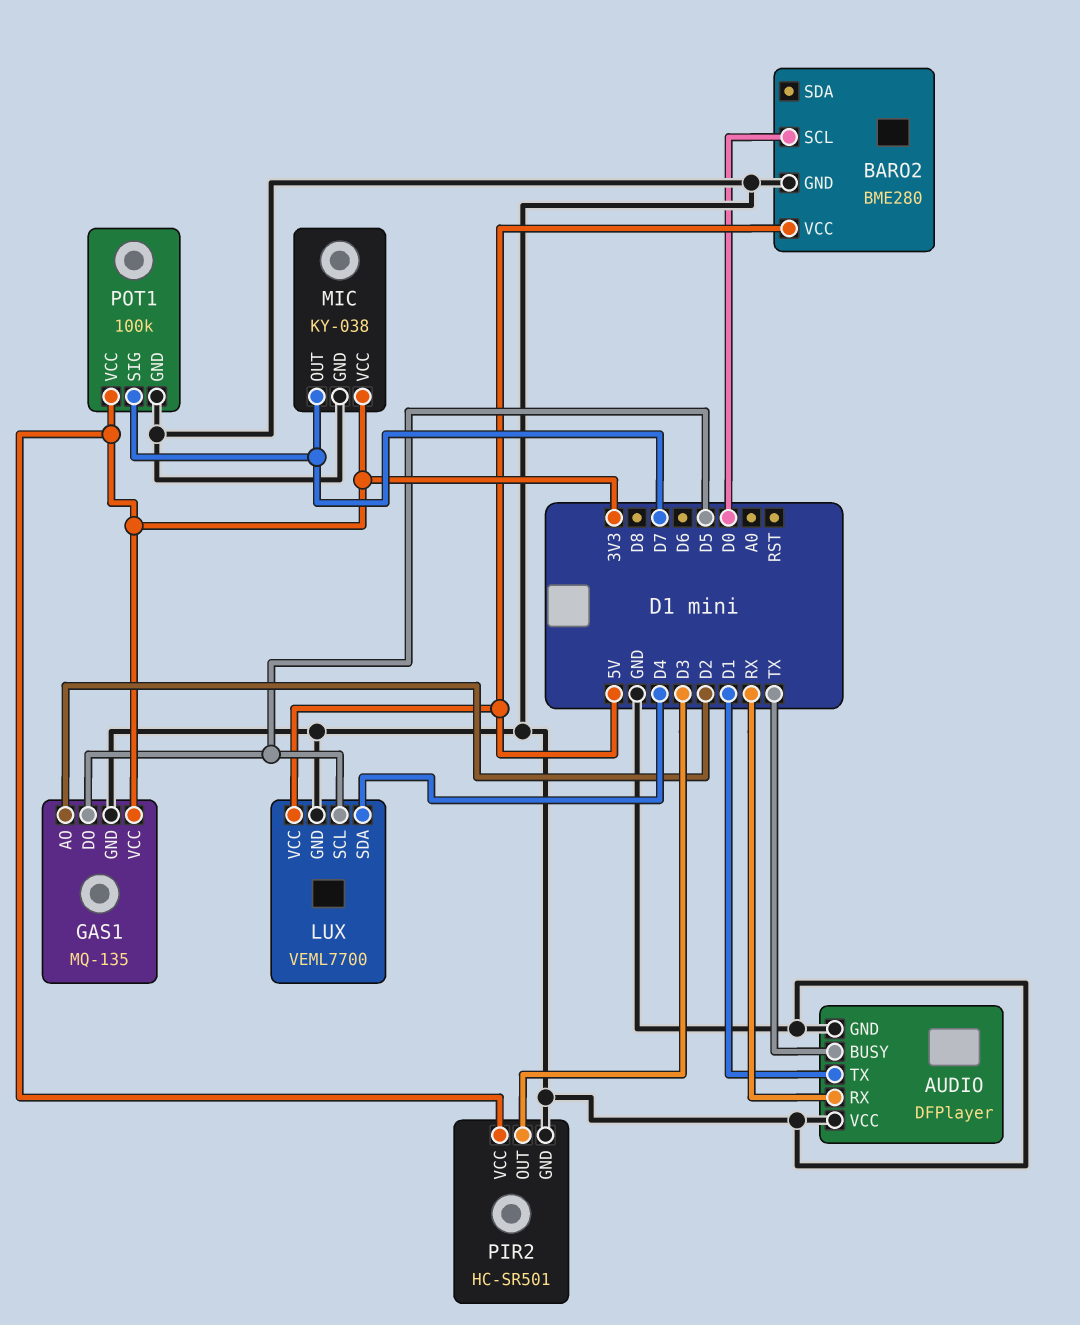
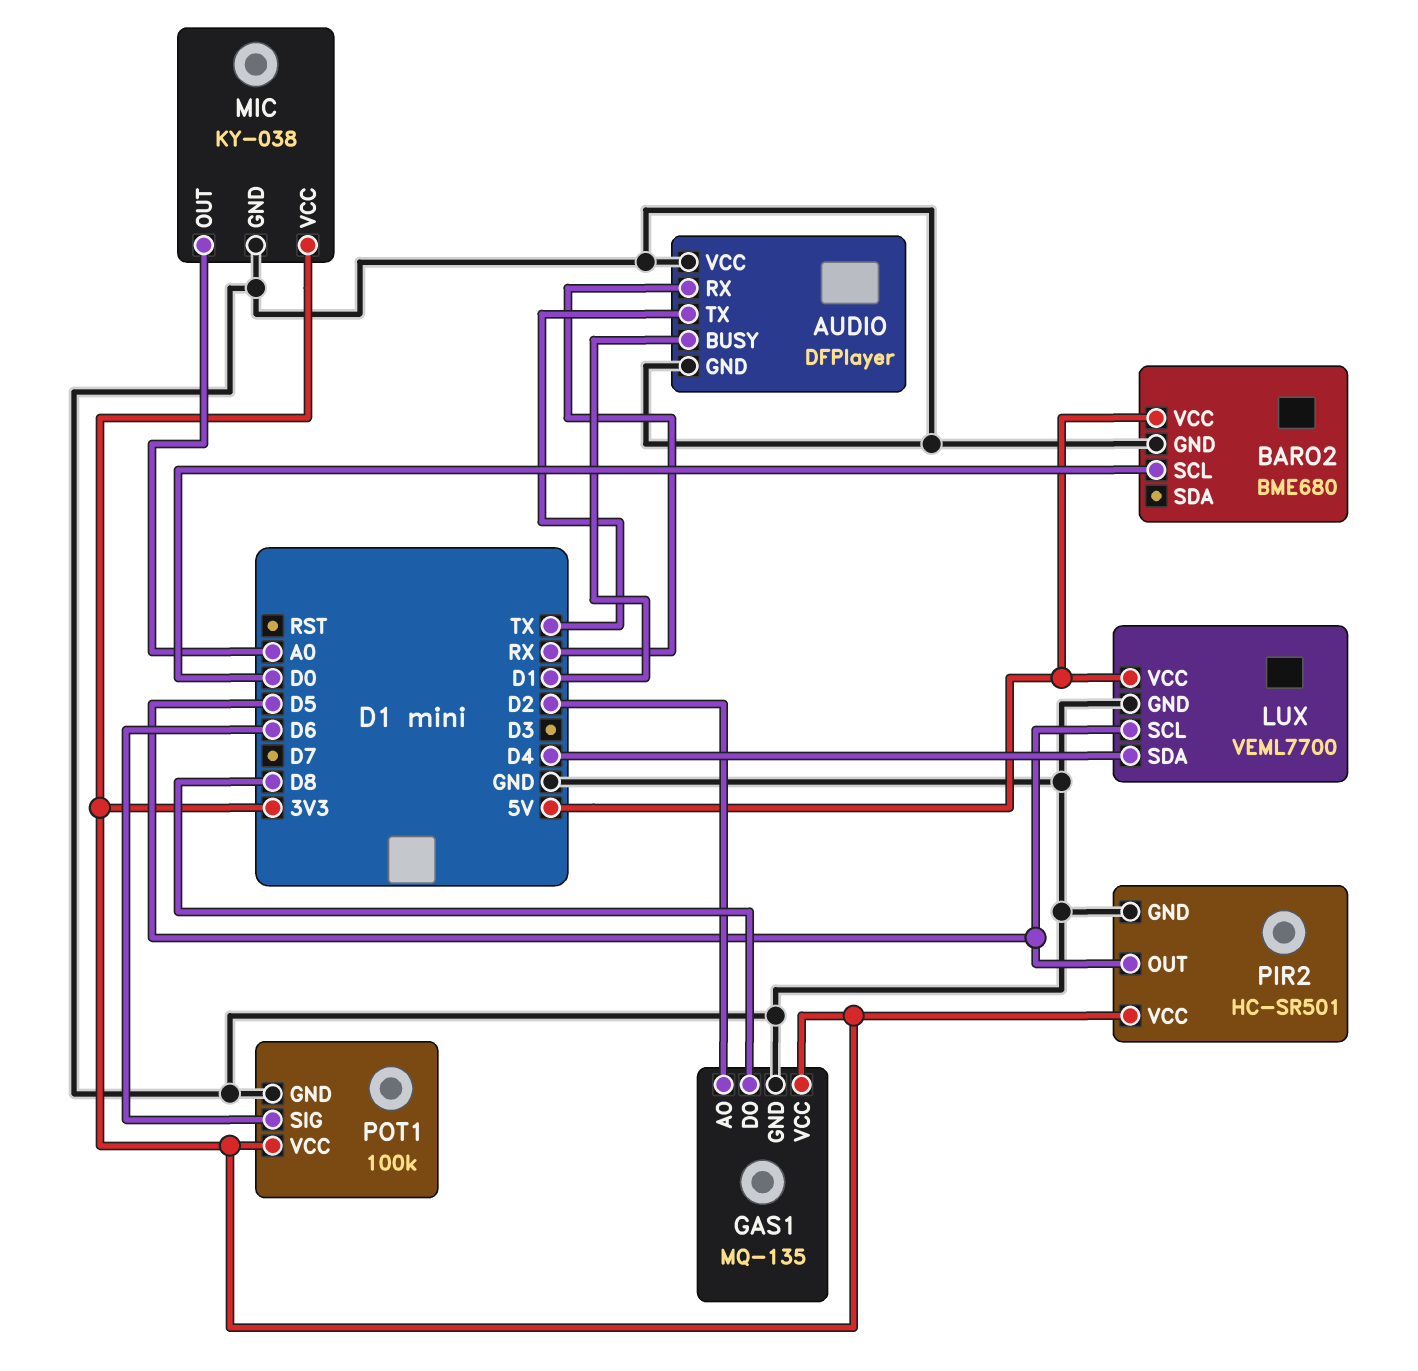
AUDIO pin BUSY: TX -> D1
AUDIO pin TX: D1 -> TX
BARO2: BME280 -> BME680
GAS1 pin DO: D5 -> D8
MIC pin OUT: D7 -> A0
PIR2 pin OUT: D3 -> D5
POT1 pin SIG: D7 -> D6

